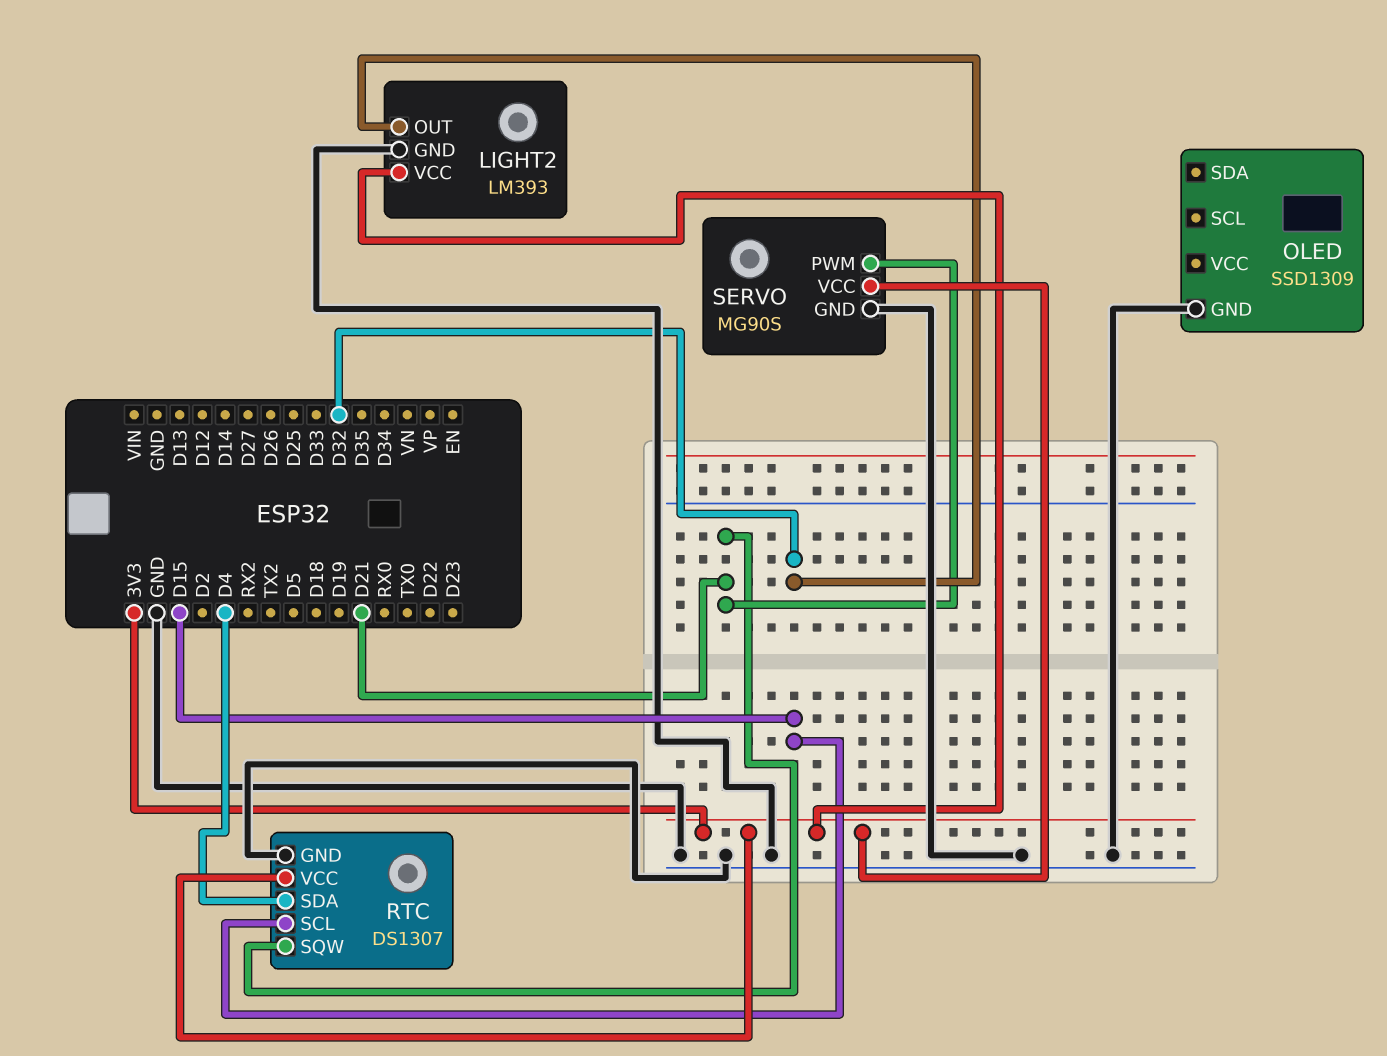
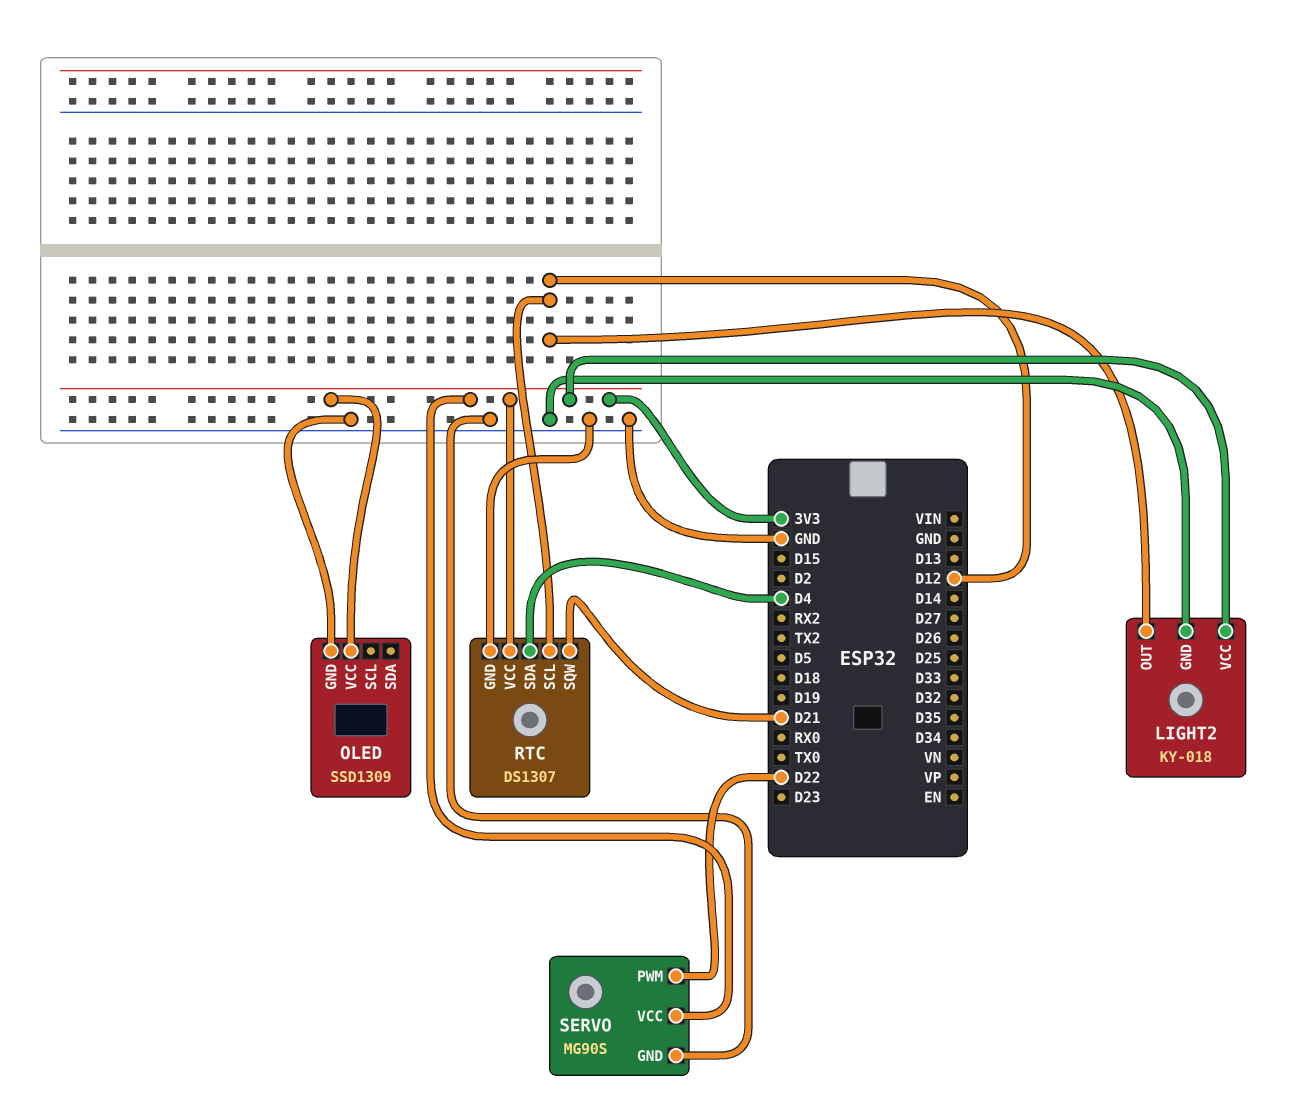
LIGHT2: LM393 -> KY-018
LIGHT2 pin OUT: D32 -> D12
OLED pin VCC: none -> 3V3
RTC pin SCL: D15 -> D12
SERVO pin PWM: D21 -> D22

